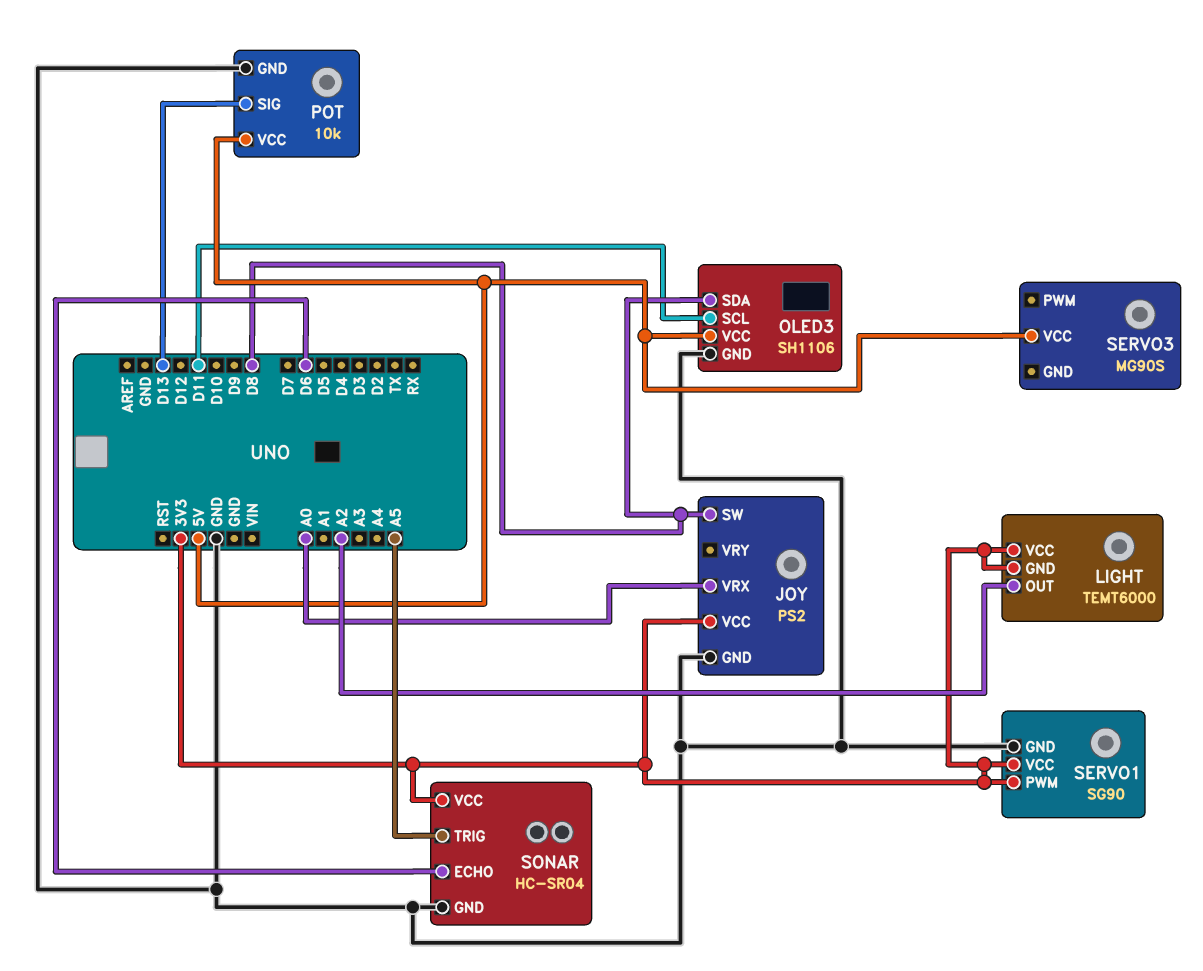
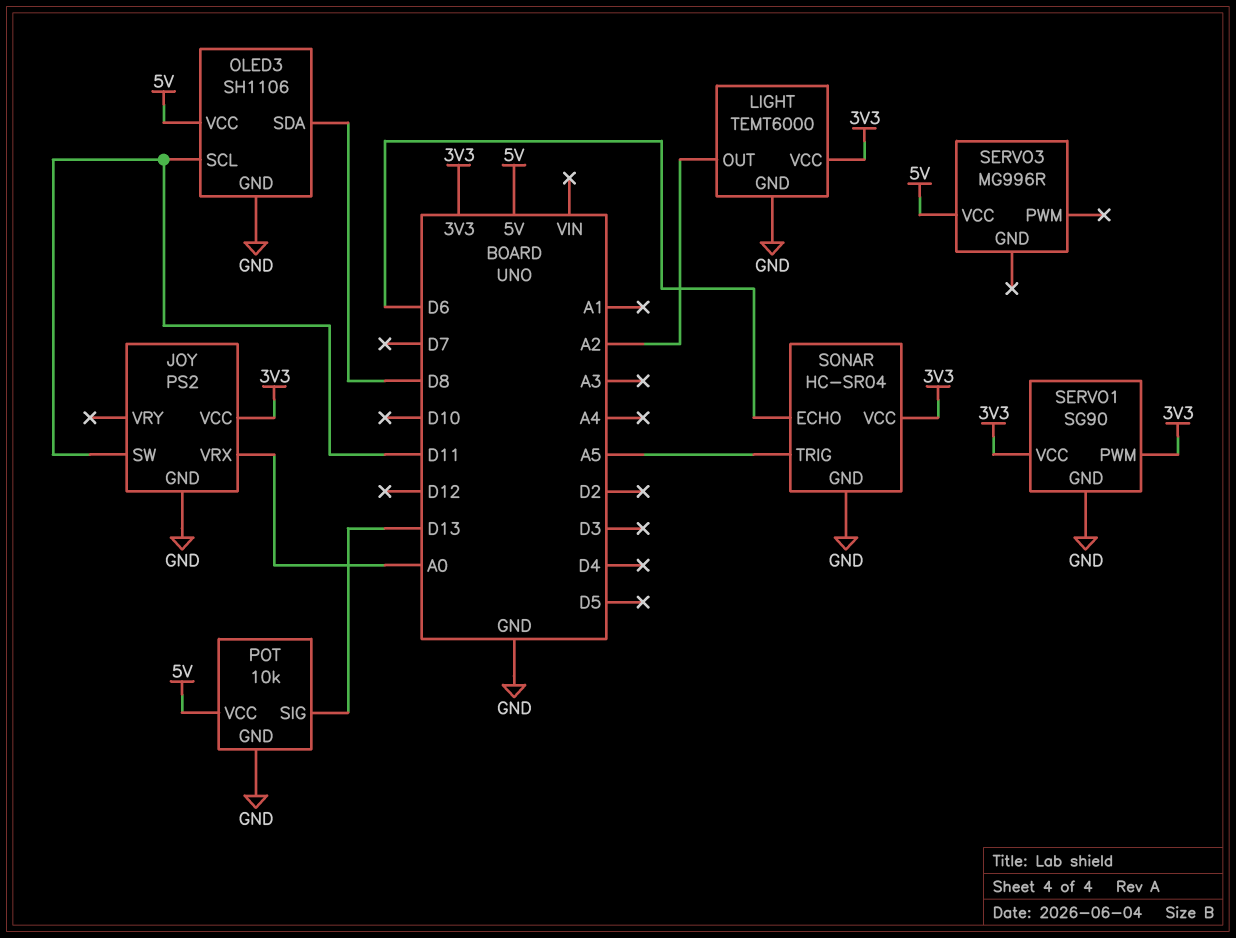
JOY pin SW: D8 -> D11
LIGHT pin GND: 3V3 -> GND
SERVO3: MG90S -> MG996R

